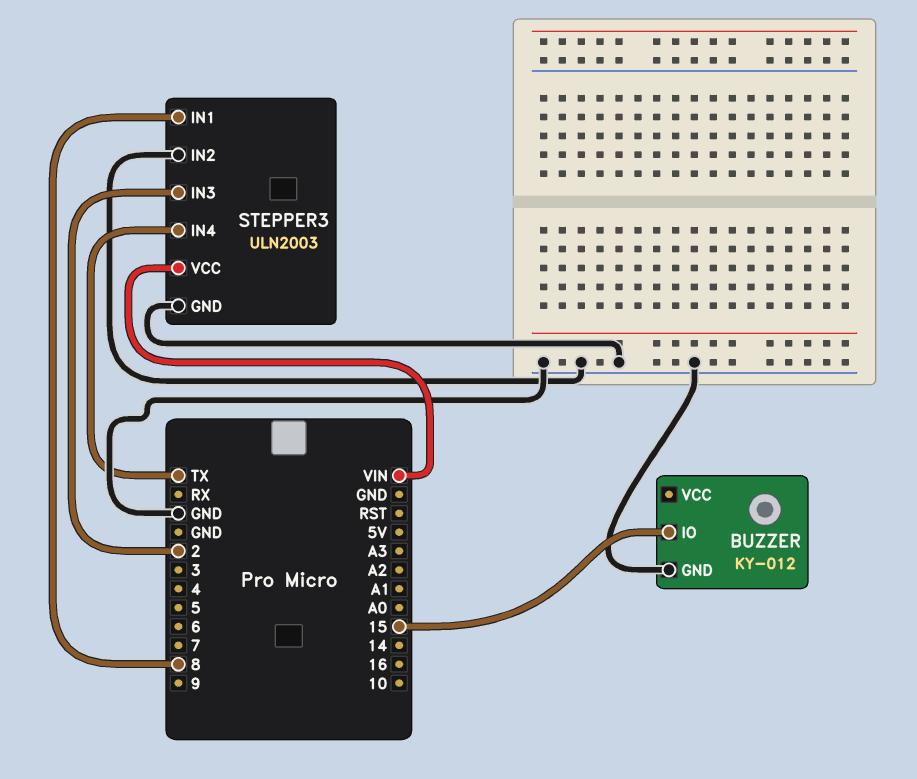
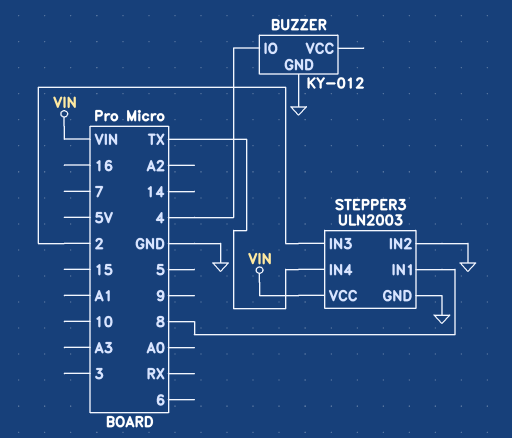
BUZZER pin IO: 15 -> 4

